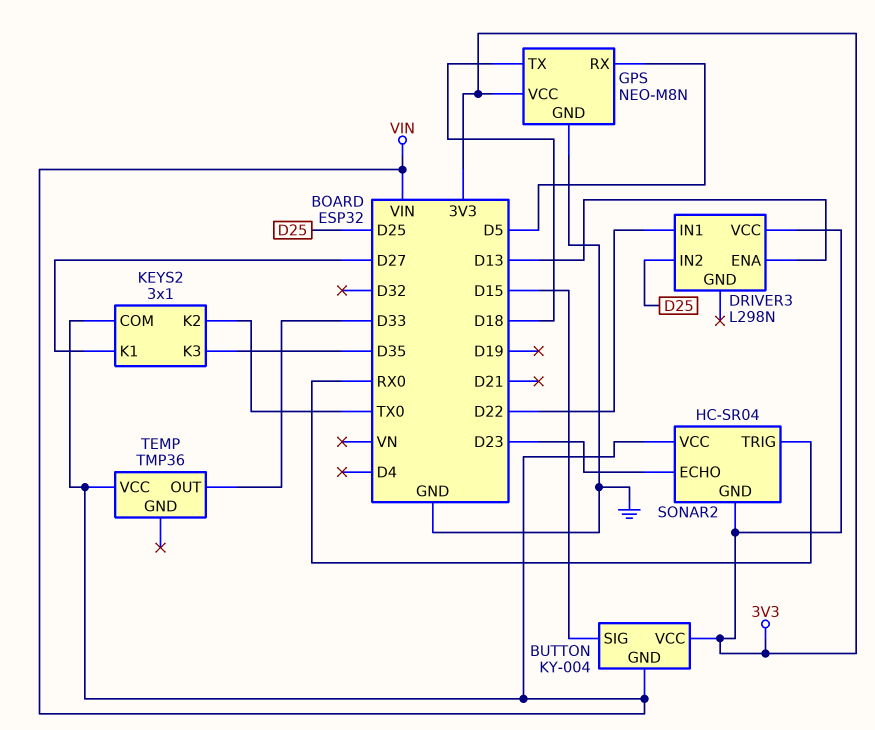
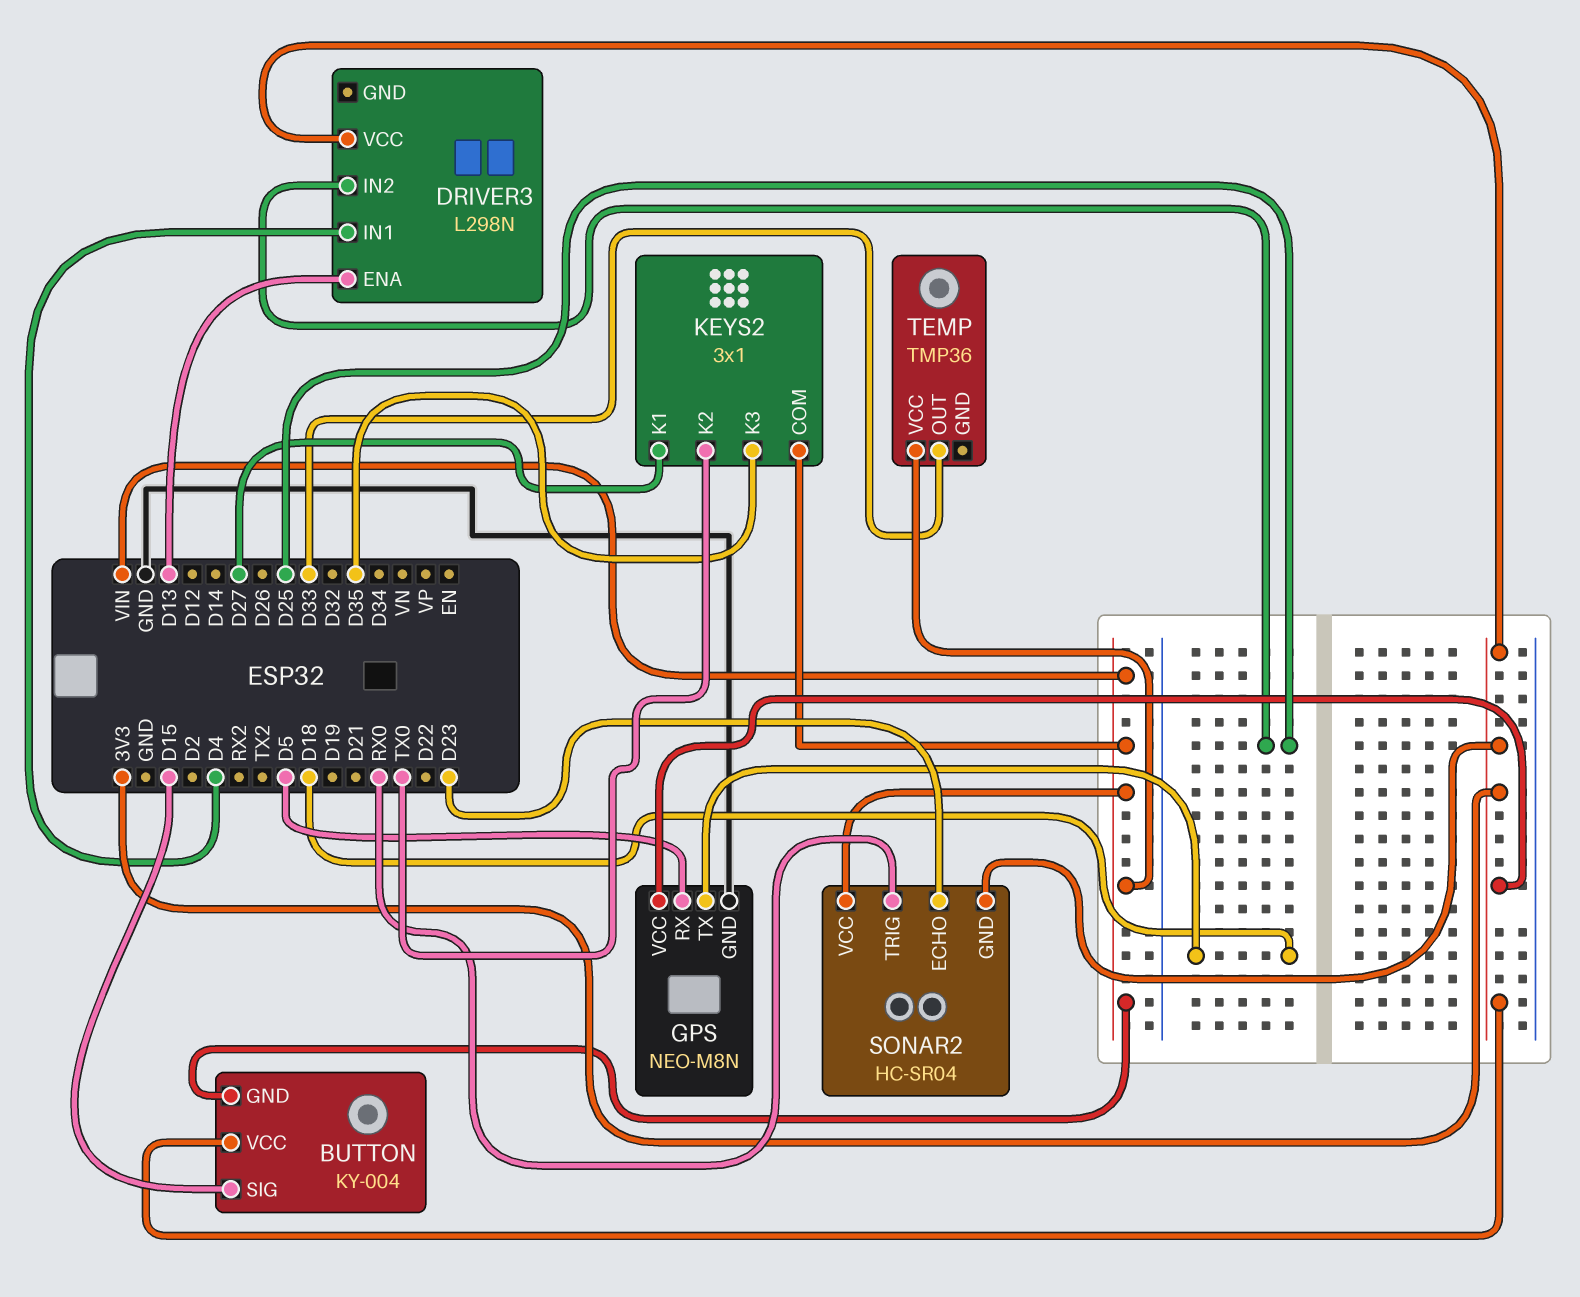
DRIVER3 pin IN1: D22 -> D4

